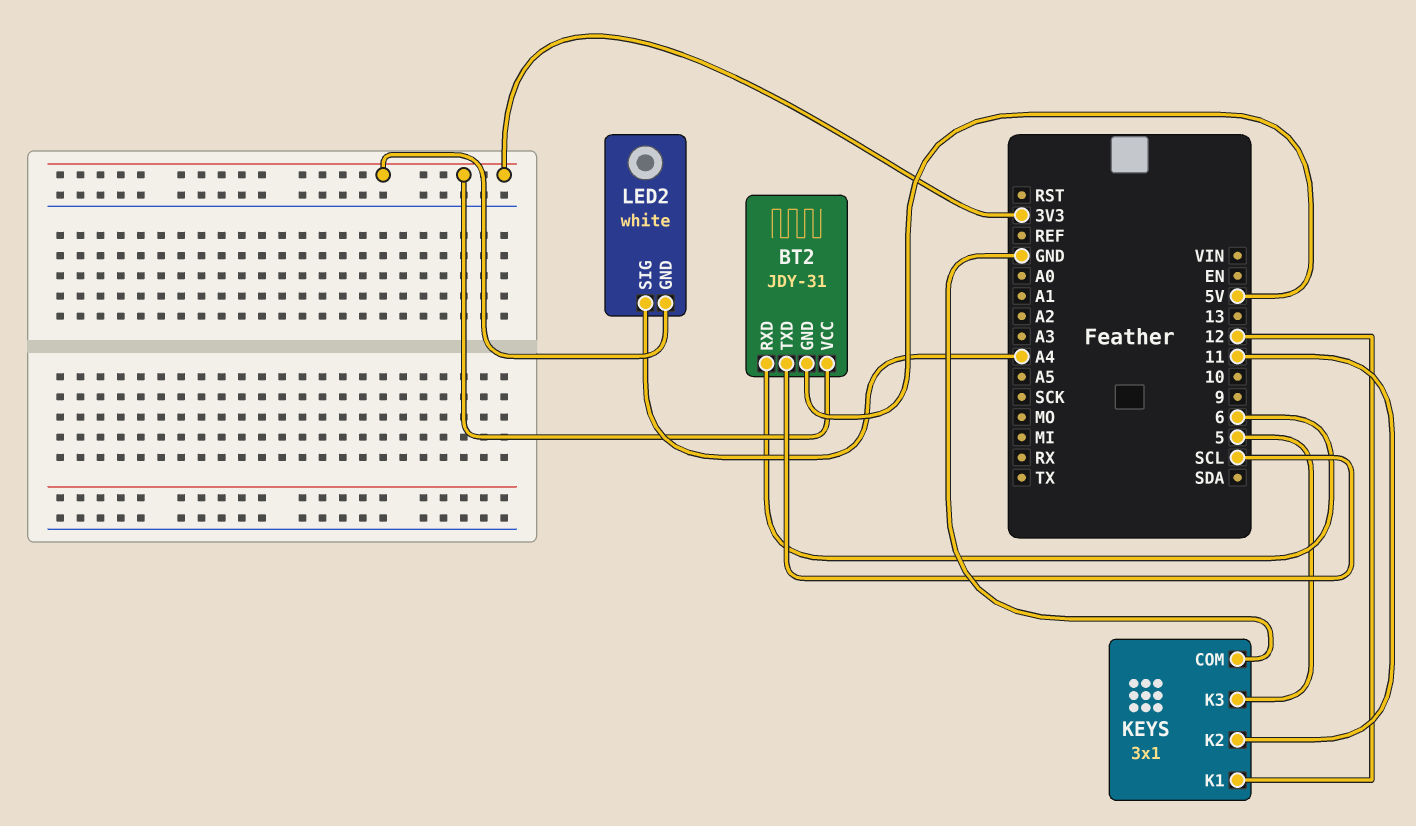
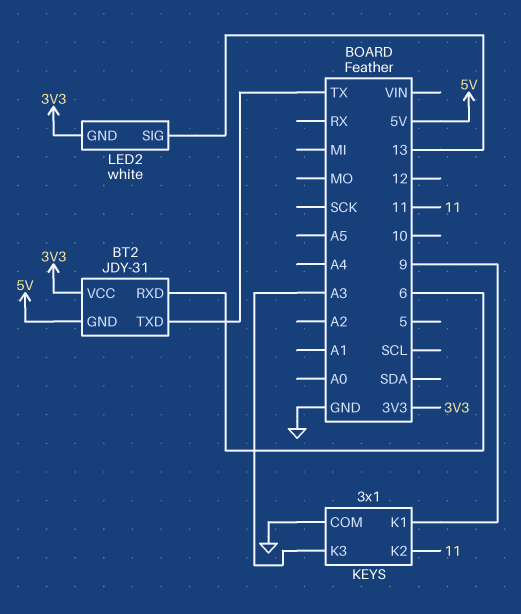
BT2 pin TXD: SCL -> TX
KEYS pin K1: 12 -> 9
KEYS pin K3: 5 -> A3
LED2 pin SIG: A4 -> 13

